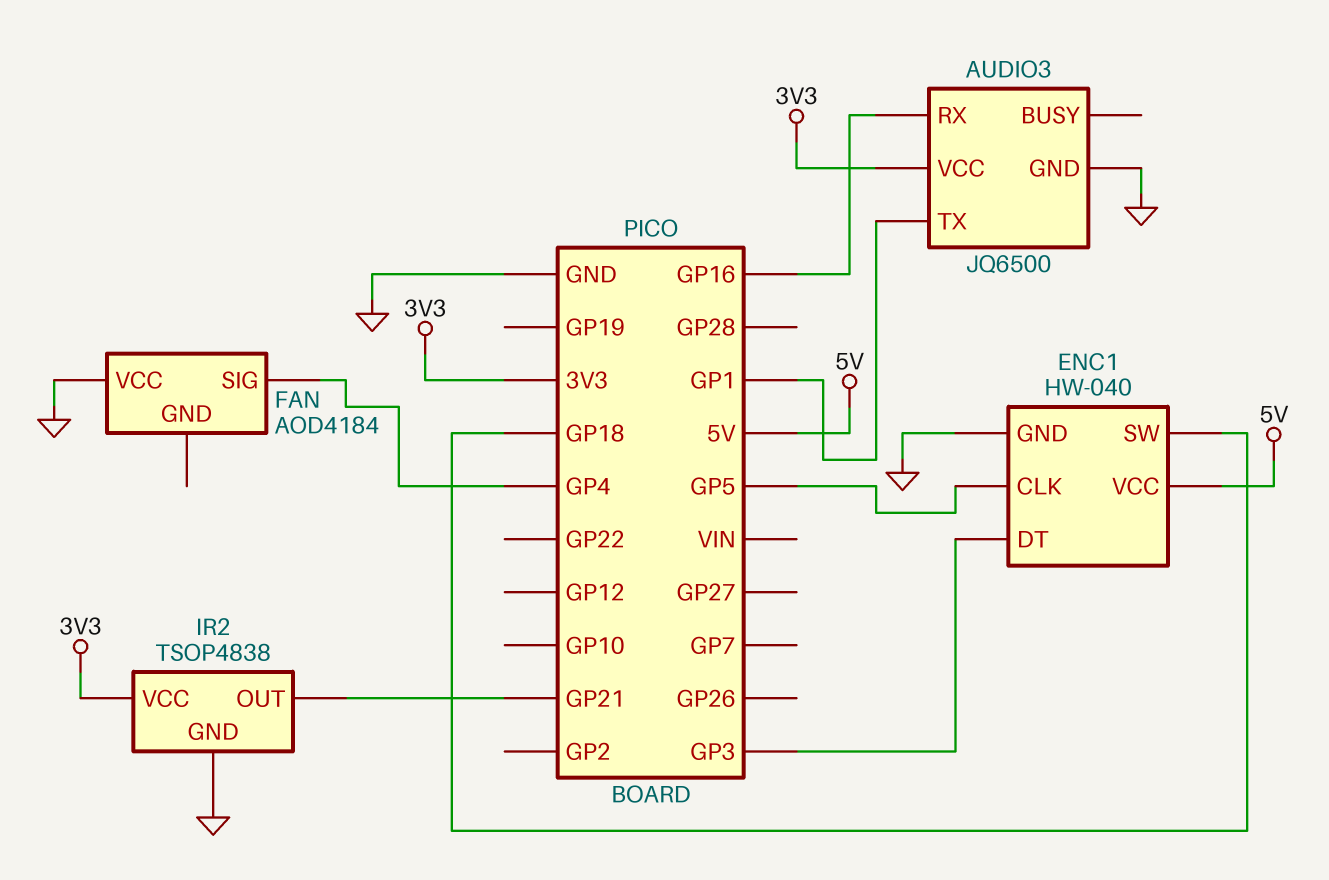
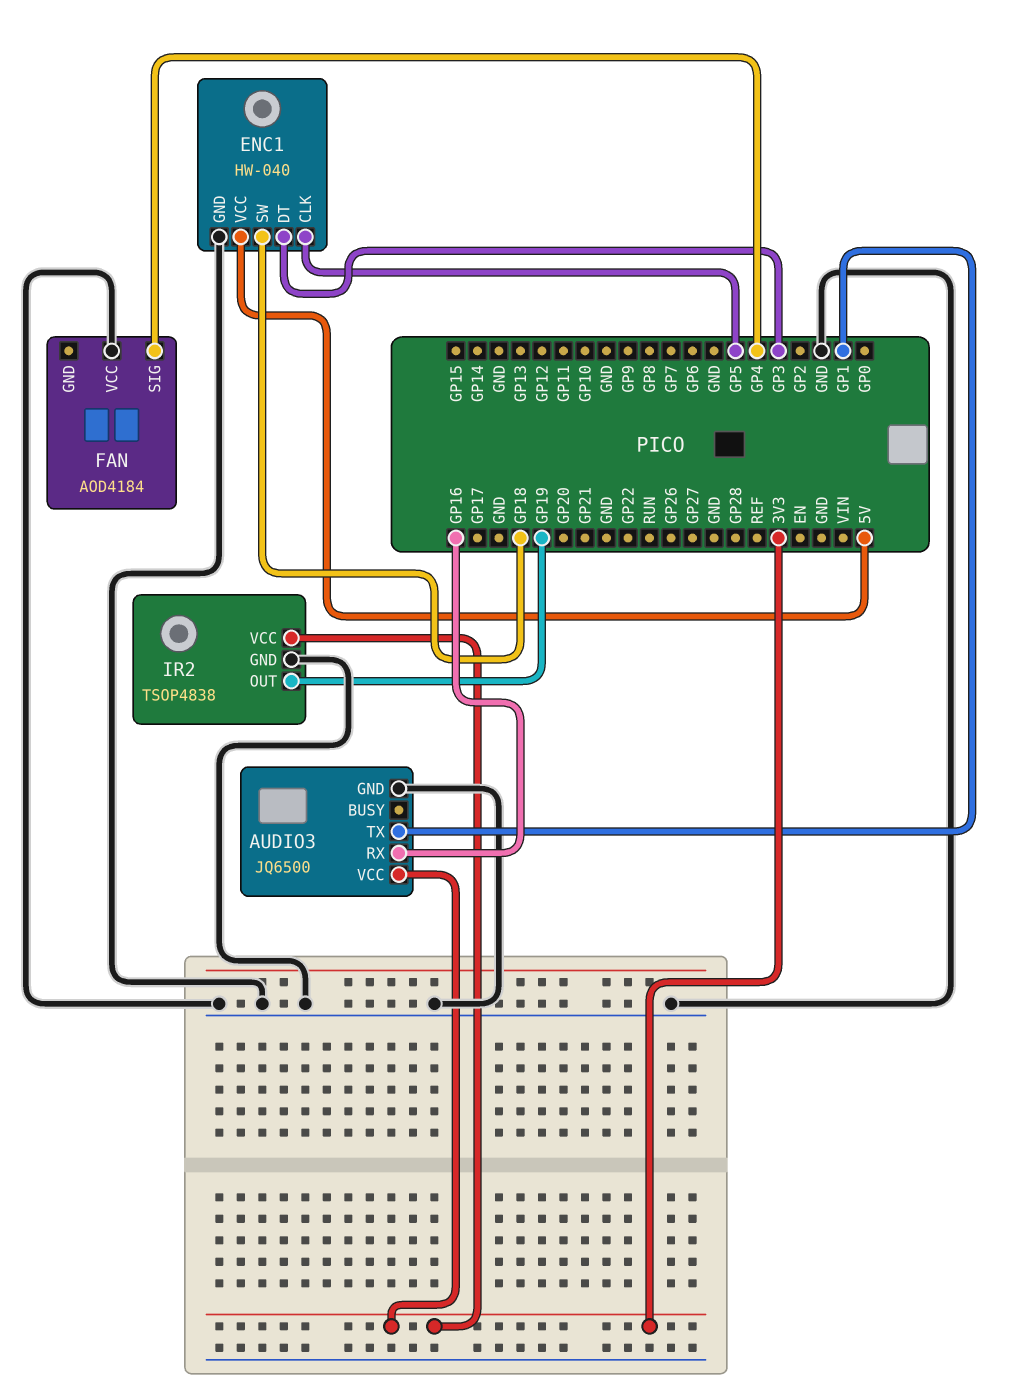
IR2 pin OUT: GP21 -> GP19

